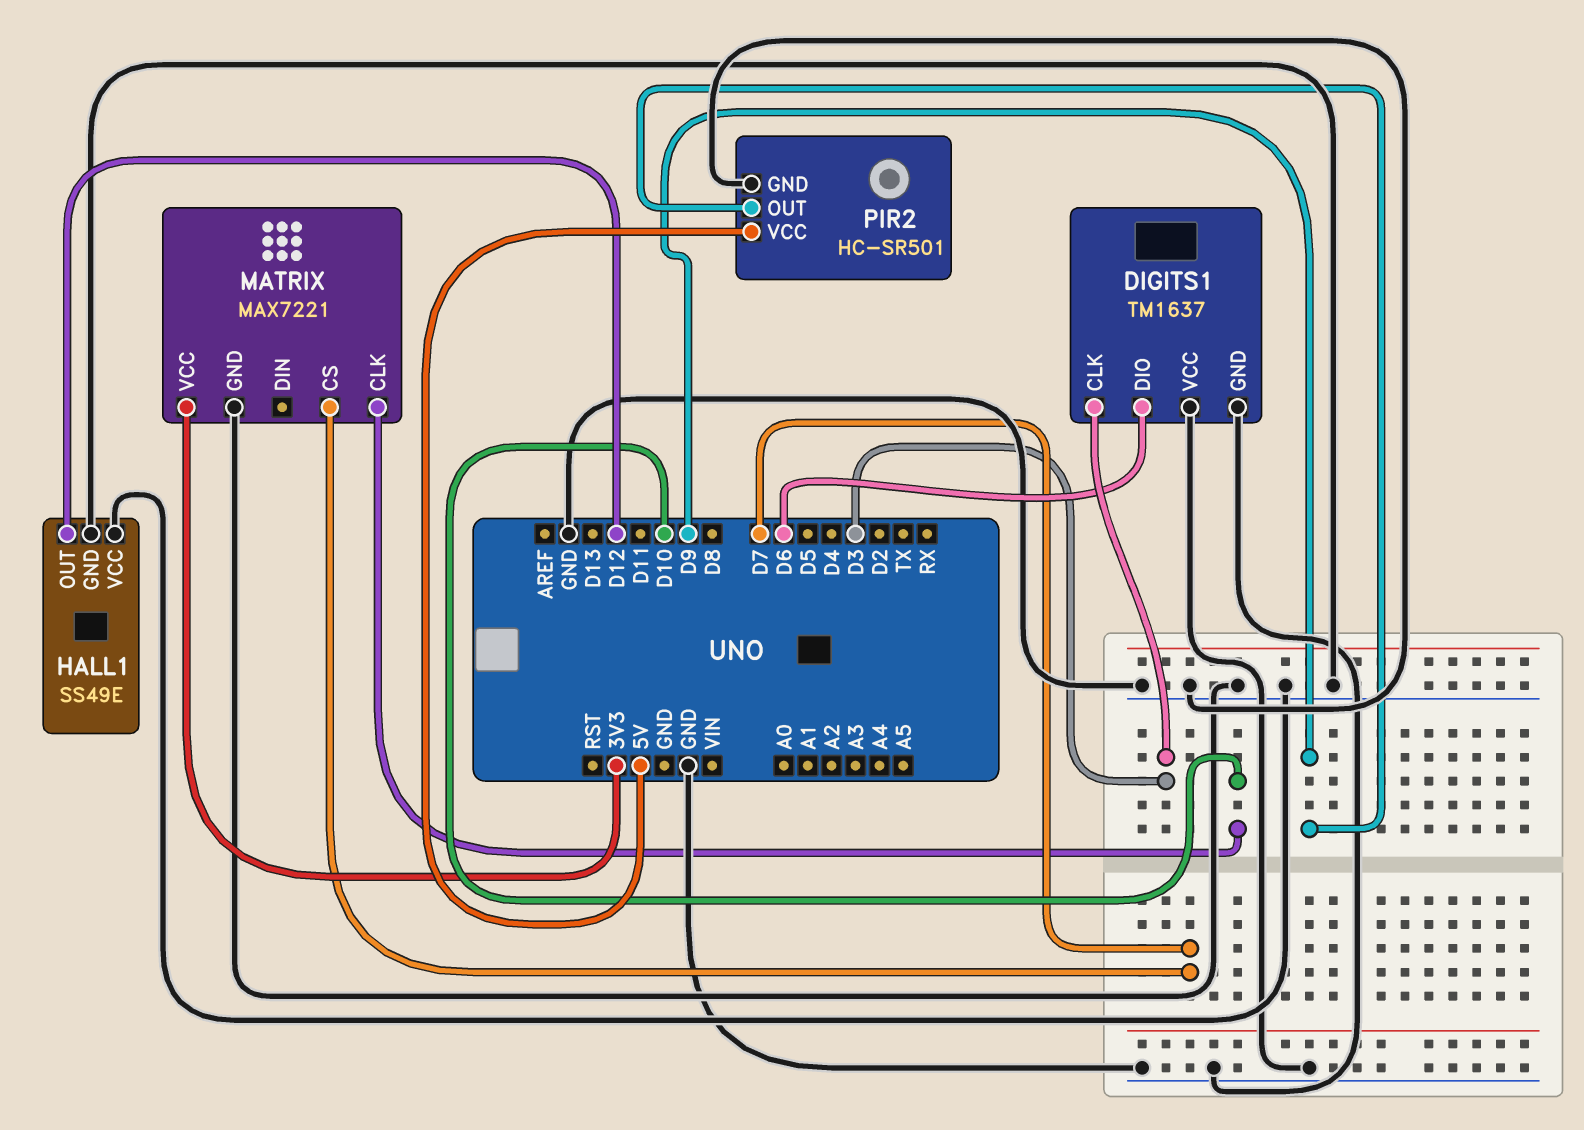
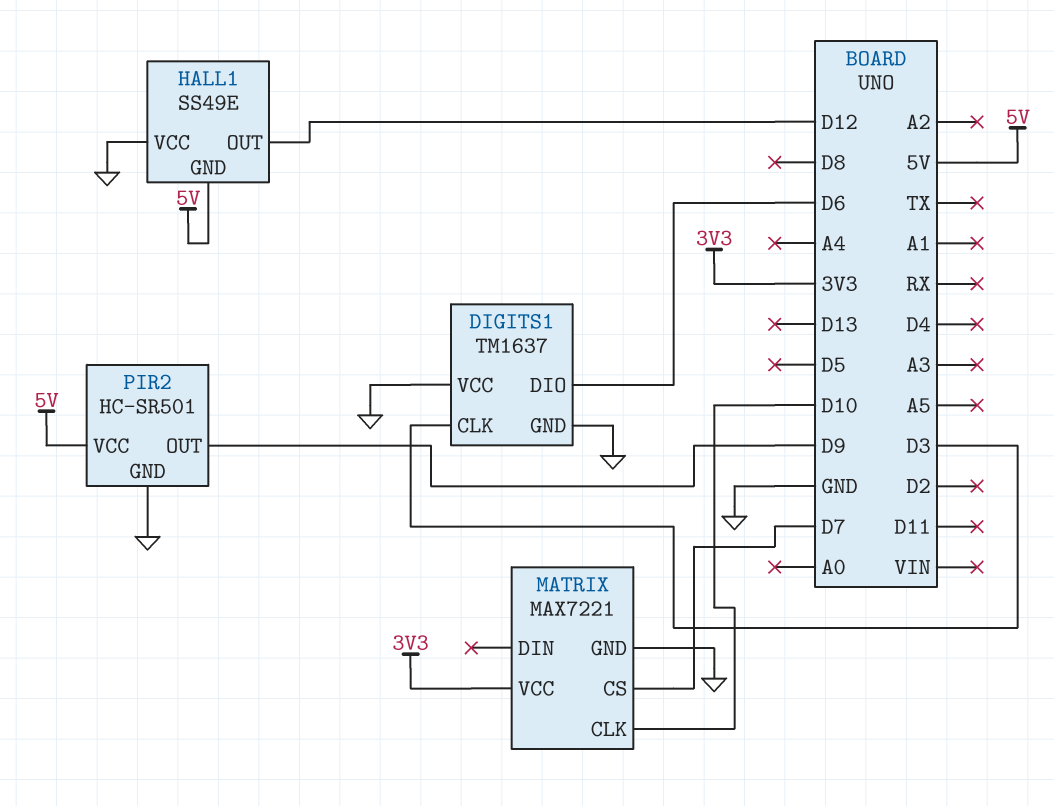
HALL1 pin GND: GND -> 5V

